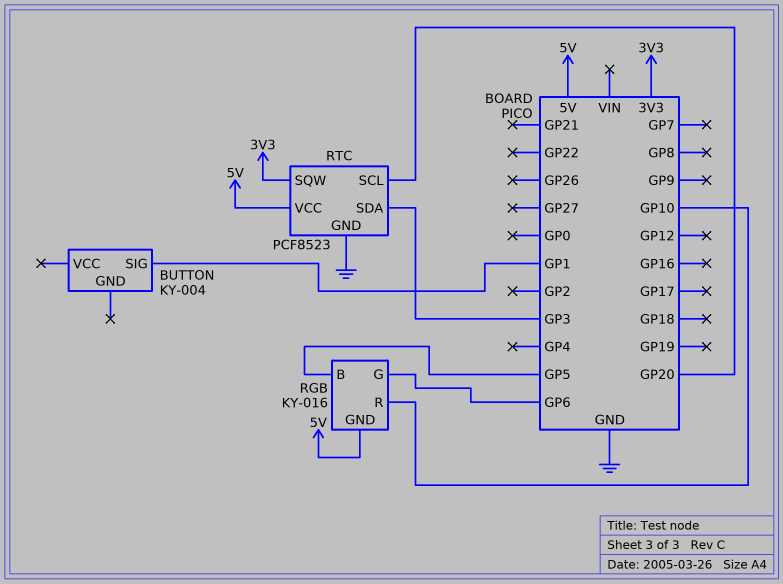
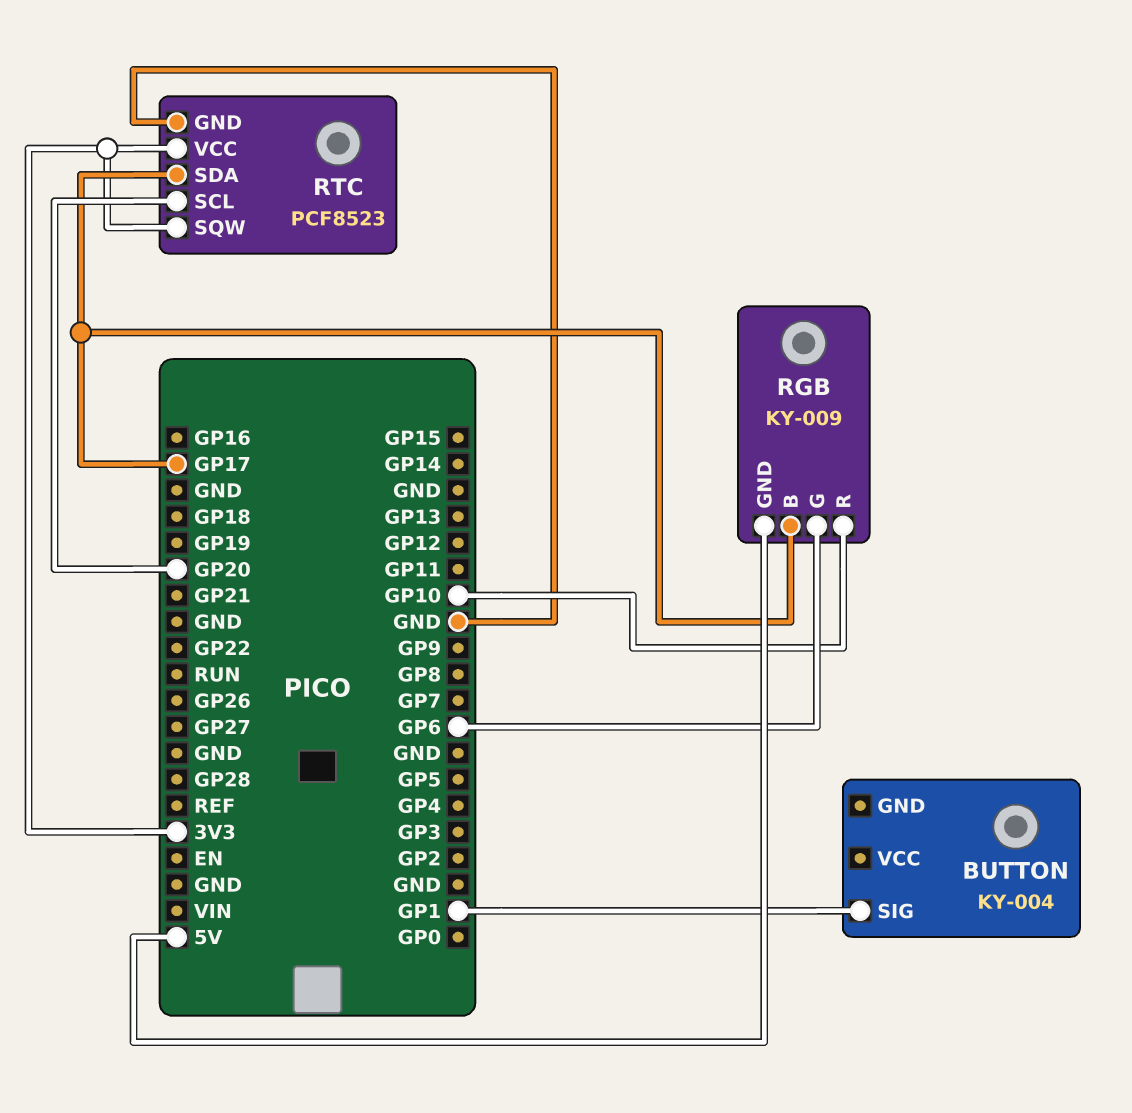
RGB: KY-016 -> KY-009
RGB pin B: GP5 -> GP17
RTC pin SDA: GP3 -> GP17
RTC pin VCC: 5V -> 3V3

